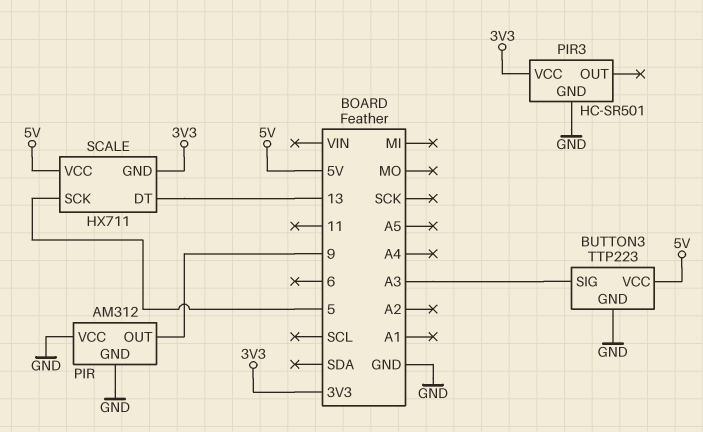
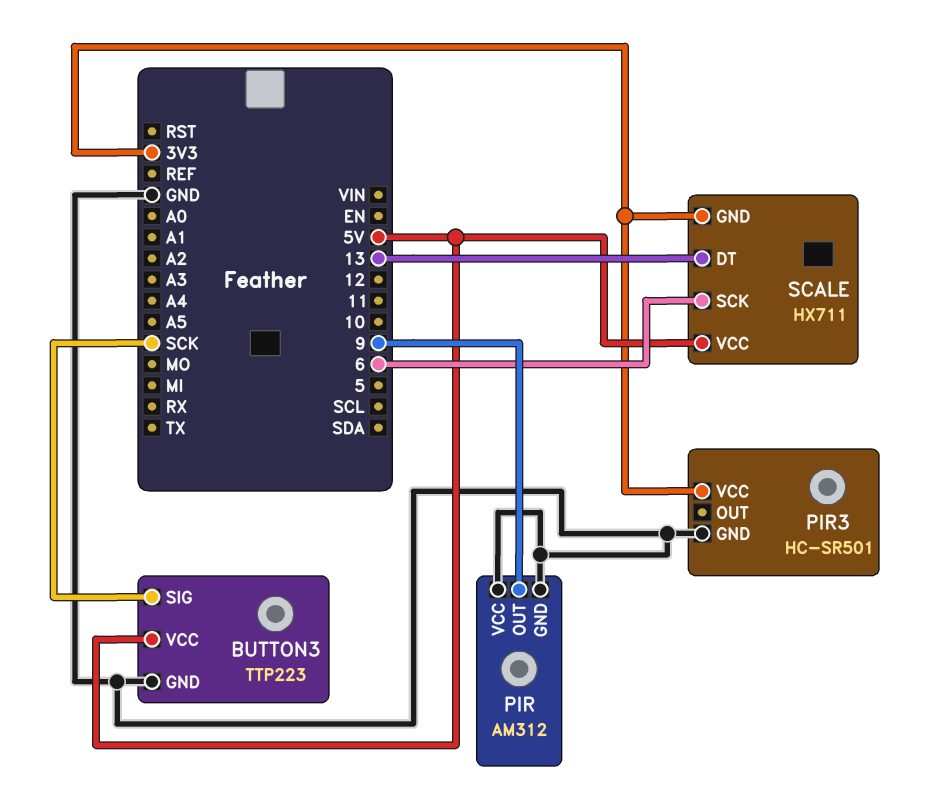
BUTTON3 pin SIG: A3 -> SCK
SCALE pin SCK: 5 -> 6

